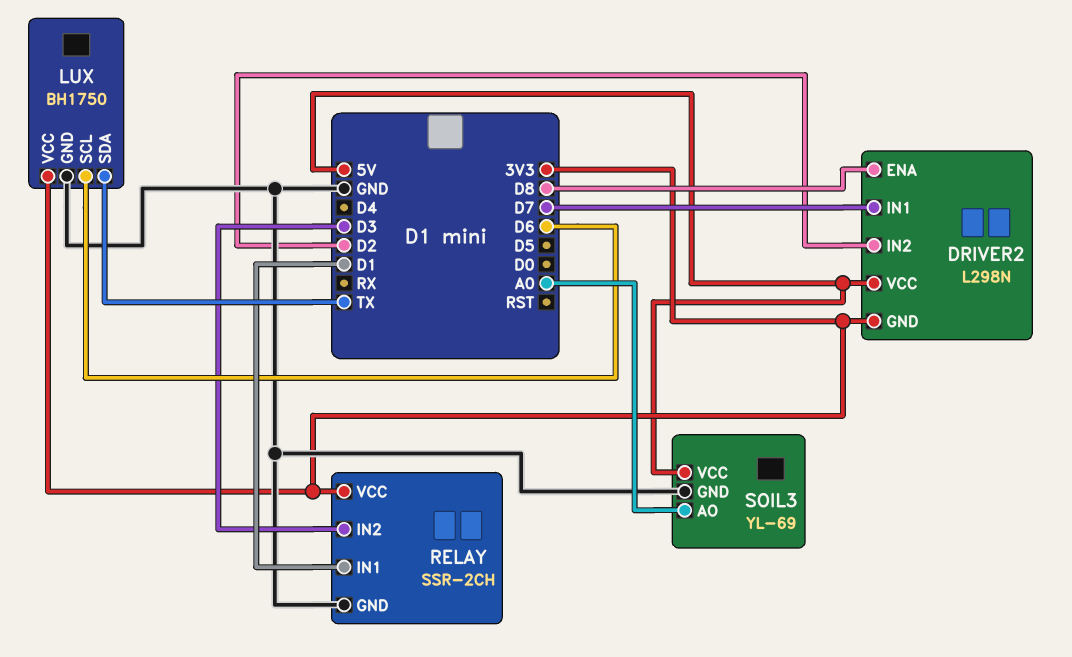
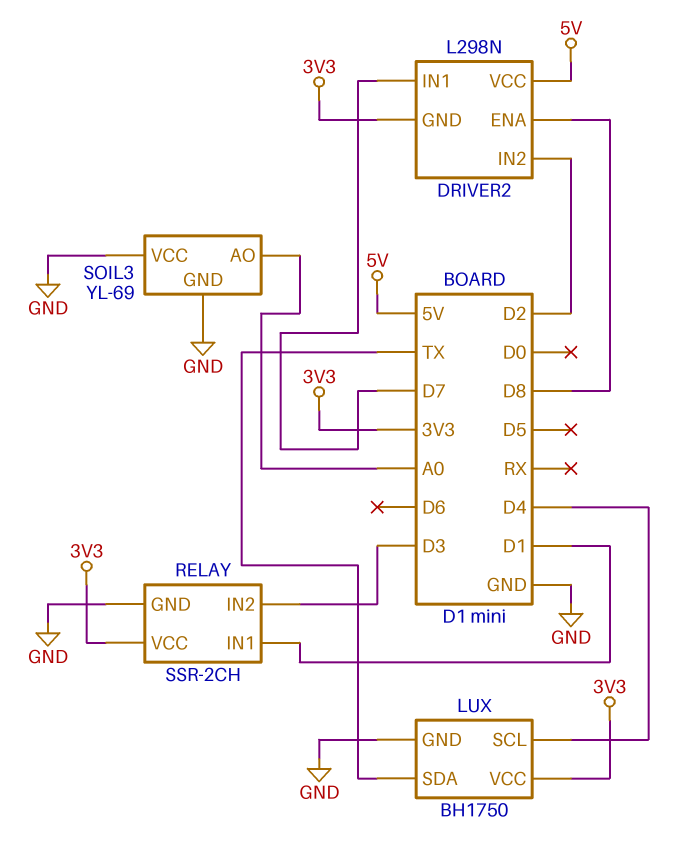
LUX pin SCL: D6 -> D4
SOIL3 pin VCC: 5V -> GND

